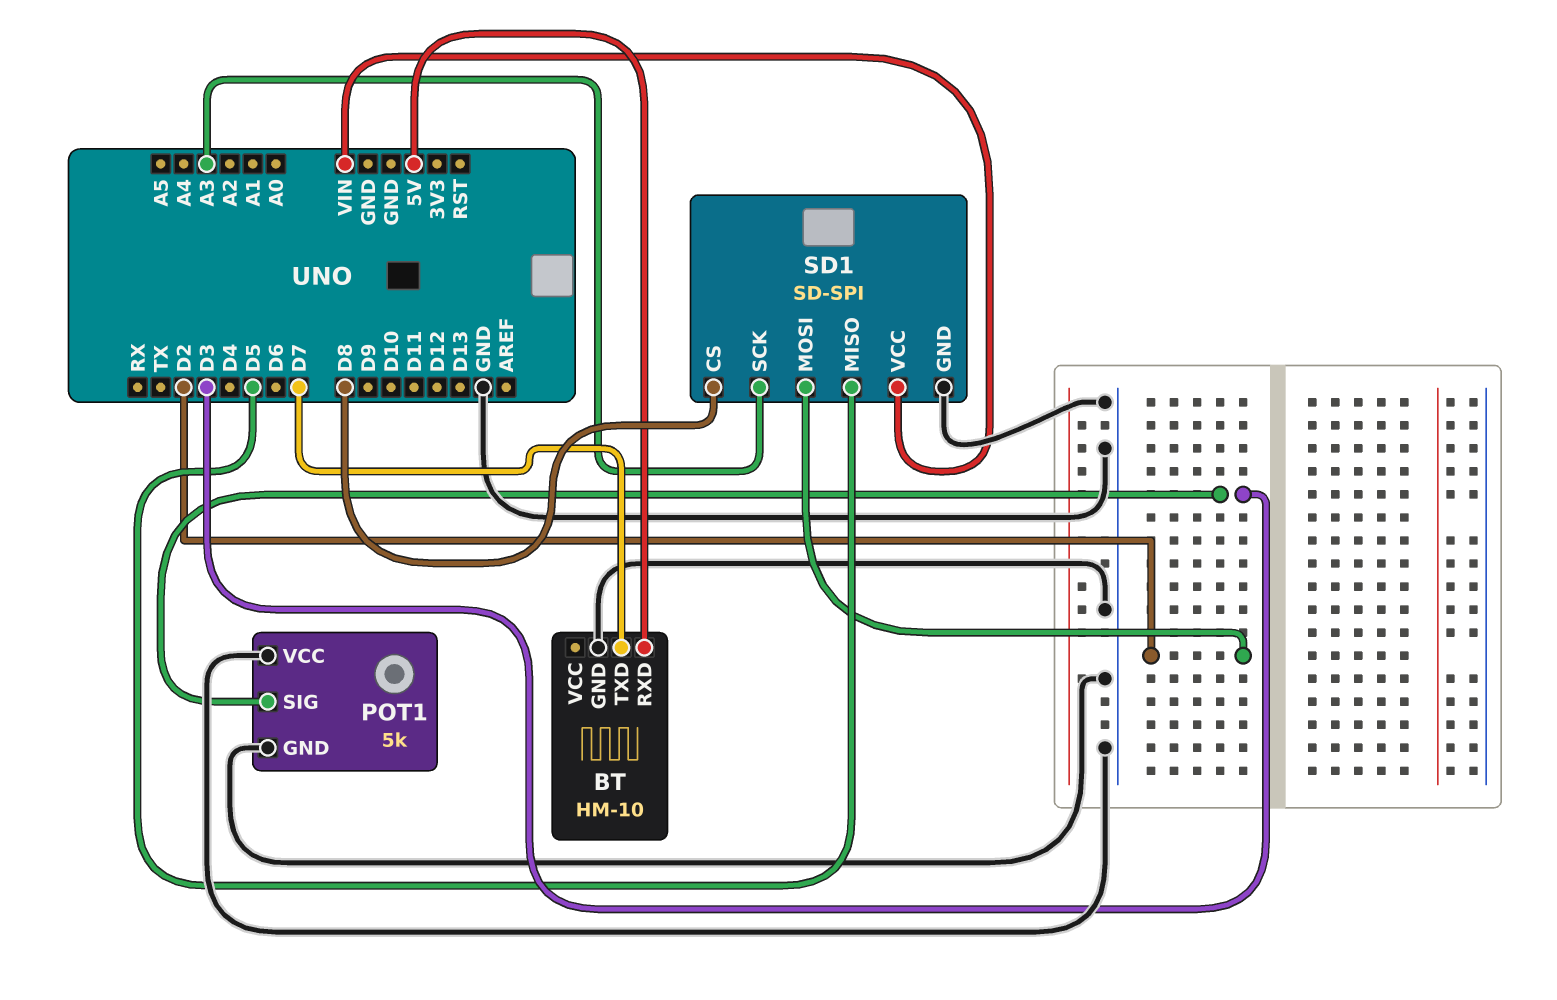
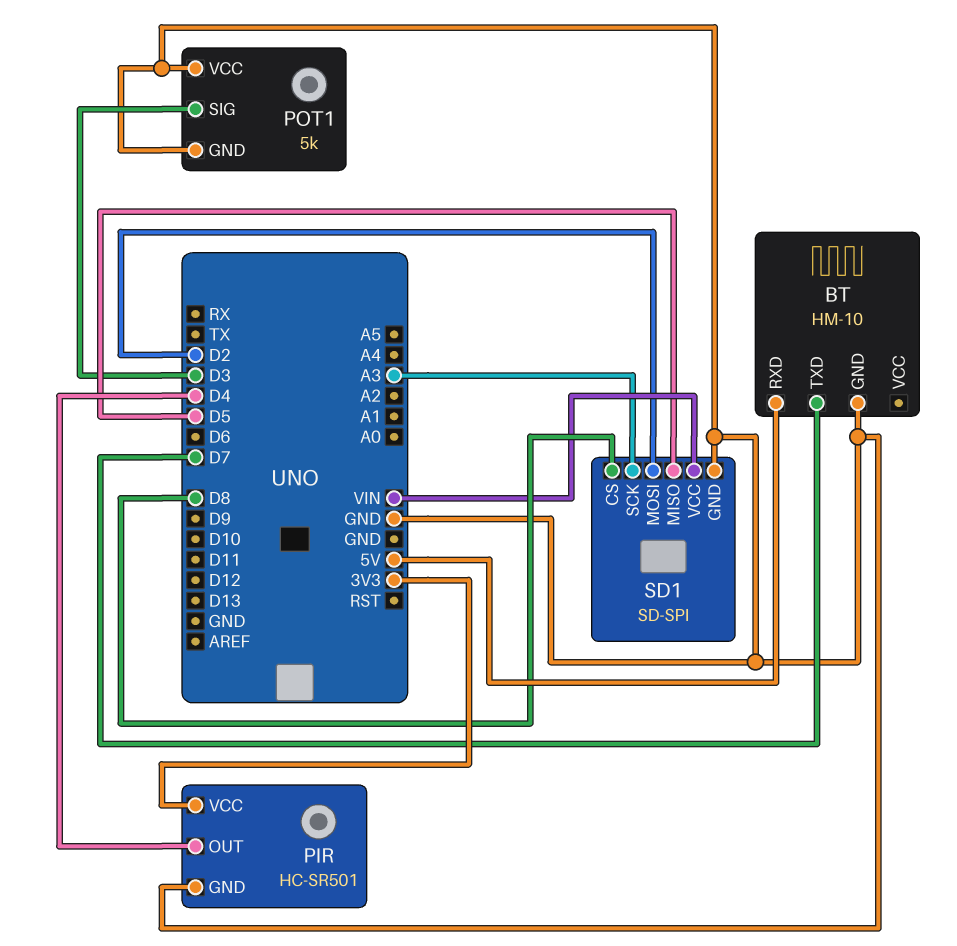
PIR: none -> HC-SR501
PIR pin GND: none -> GND
PIR pin OUT: none -> D4
PIR pin VCC: none -> 3V3

